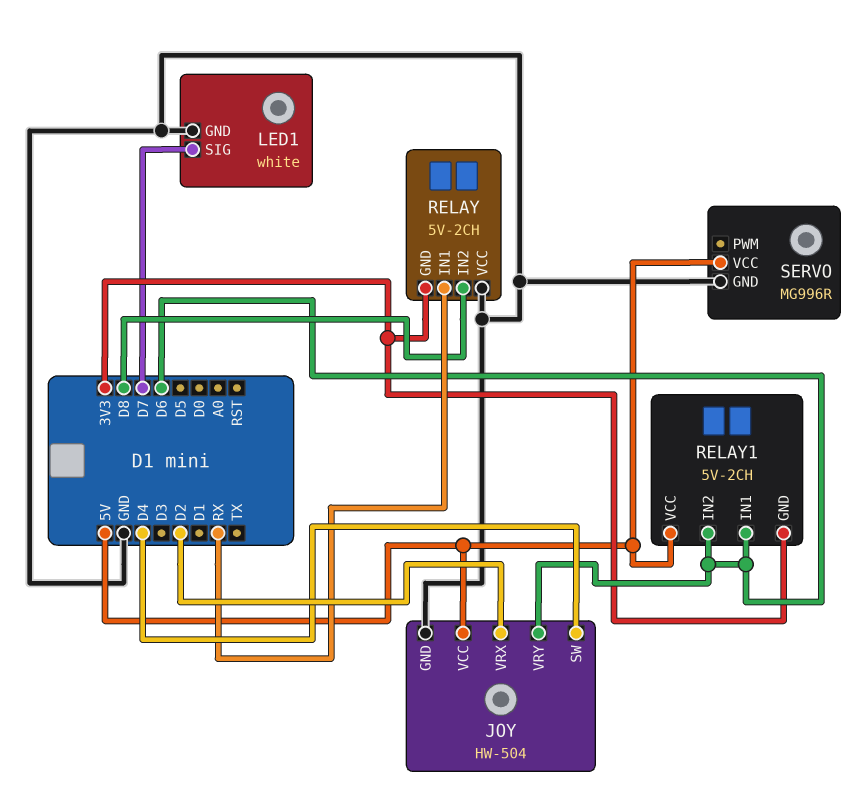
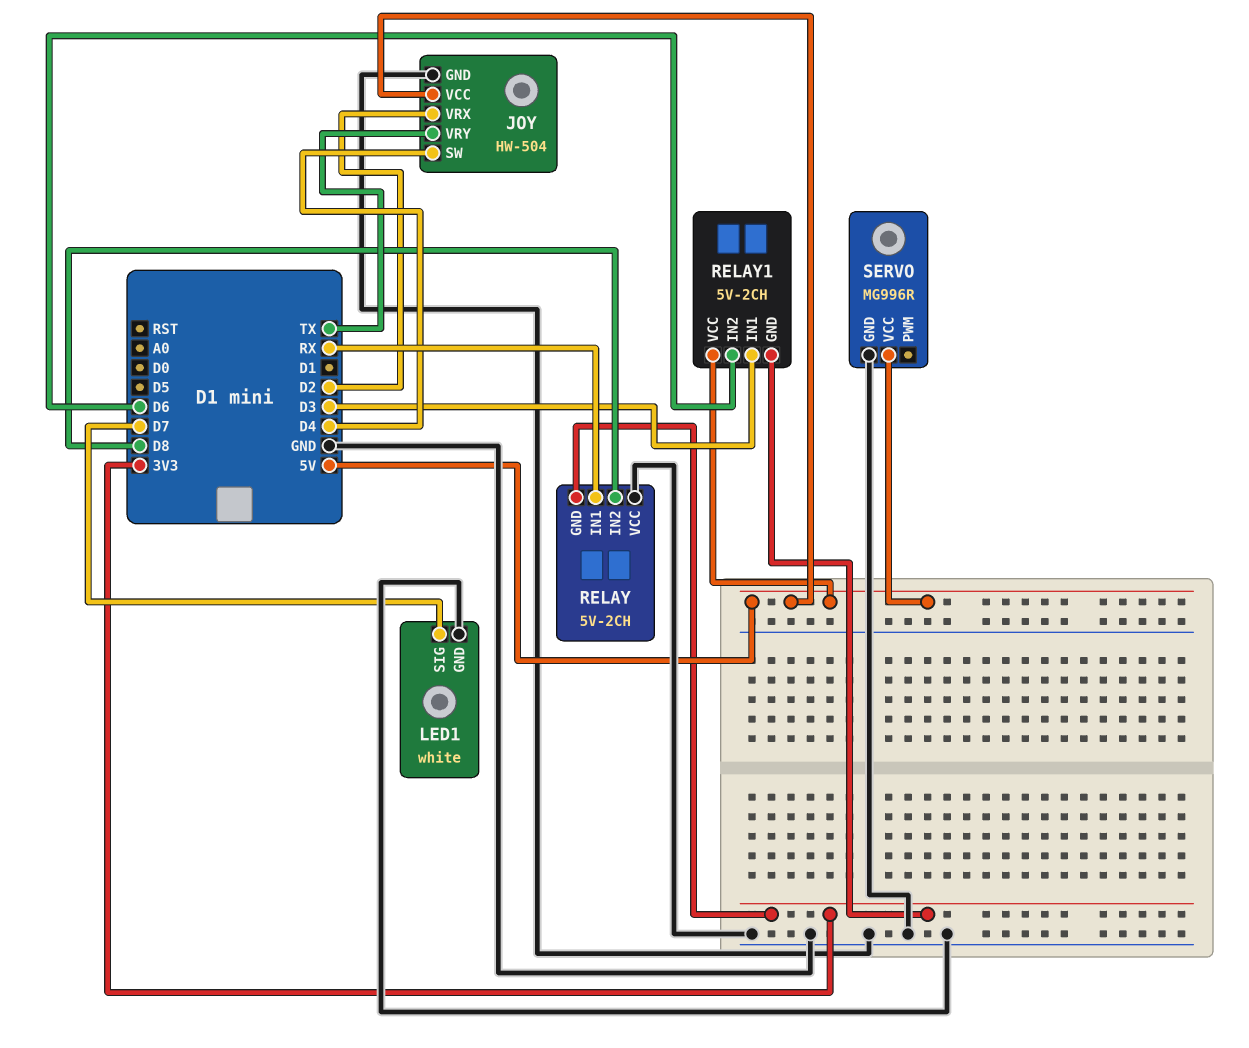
JOY pin VRY: D6 -> TX
RELAY1 pin IN1: D6 -> D3

